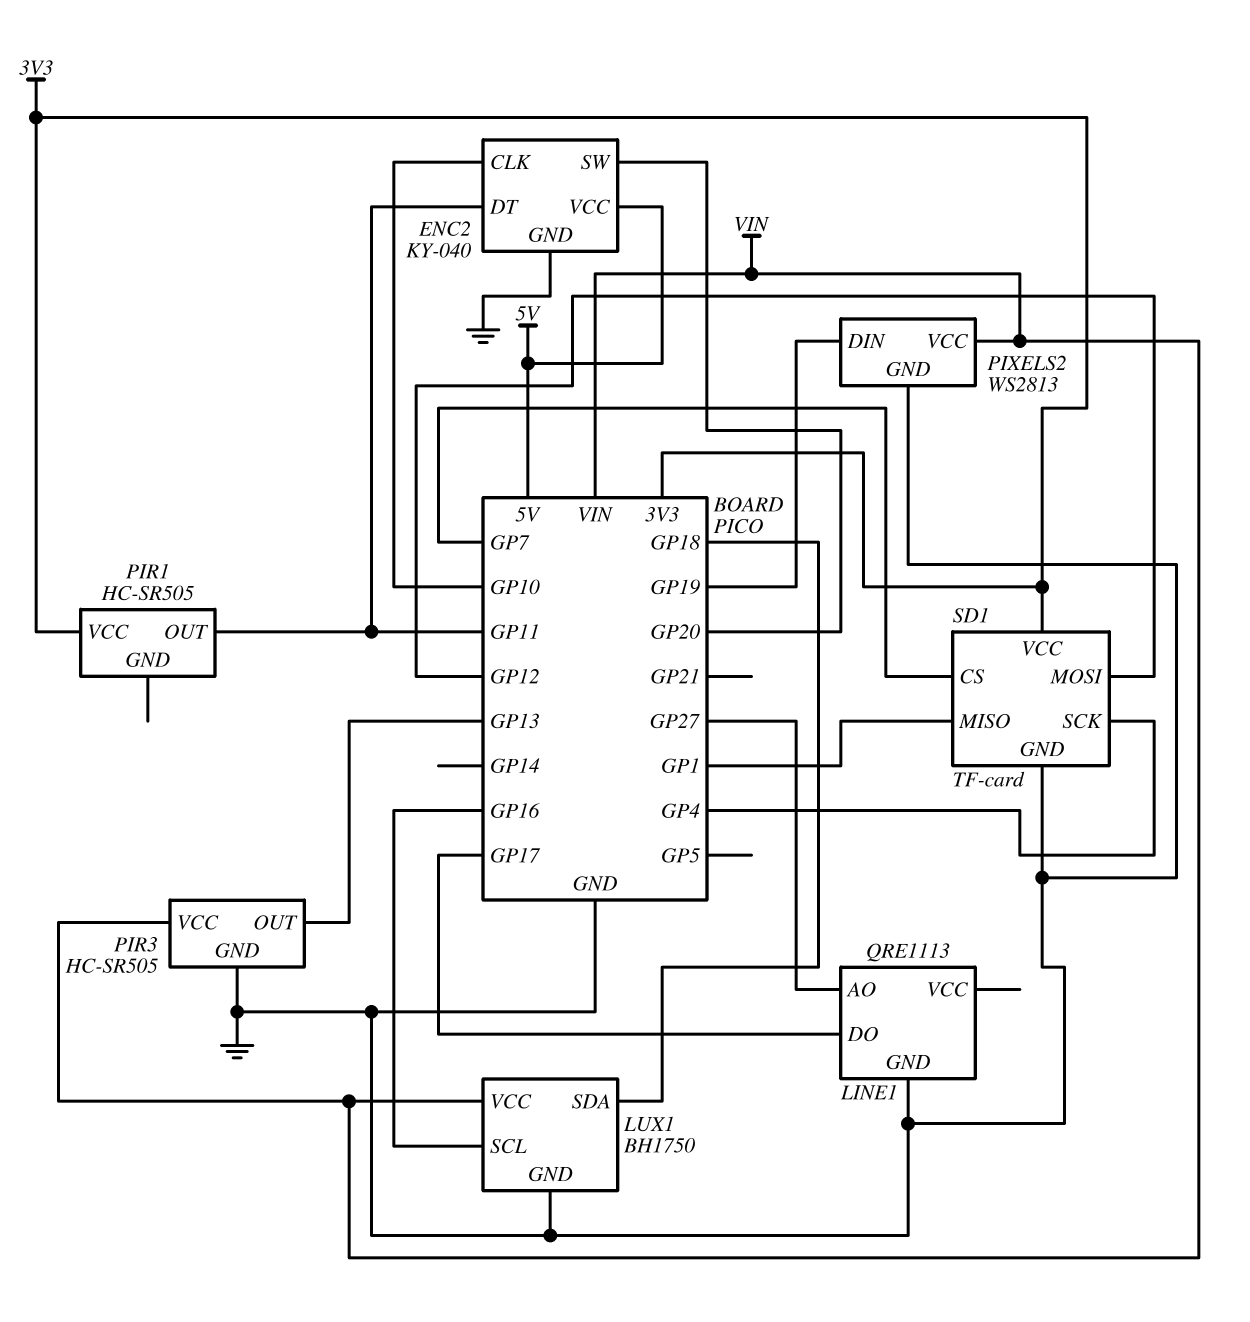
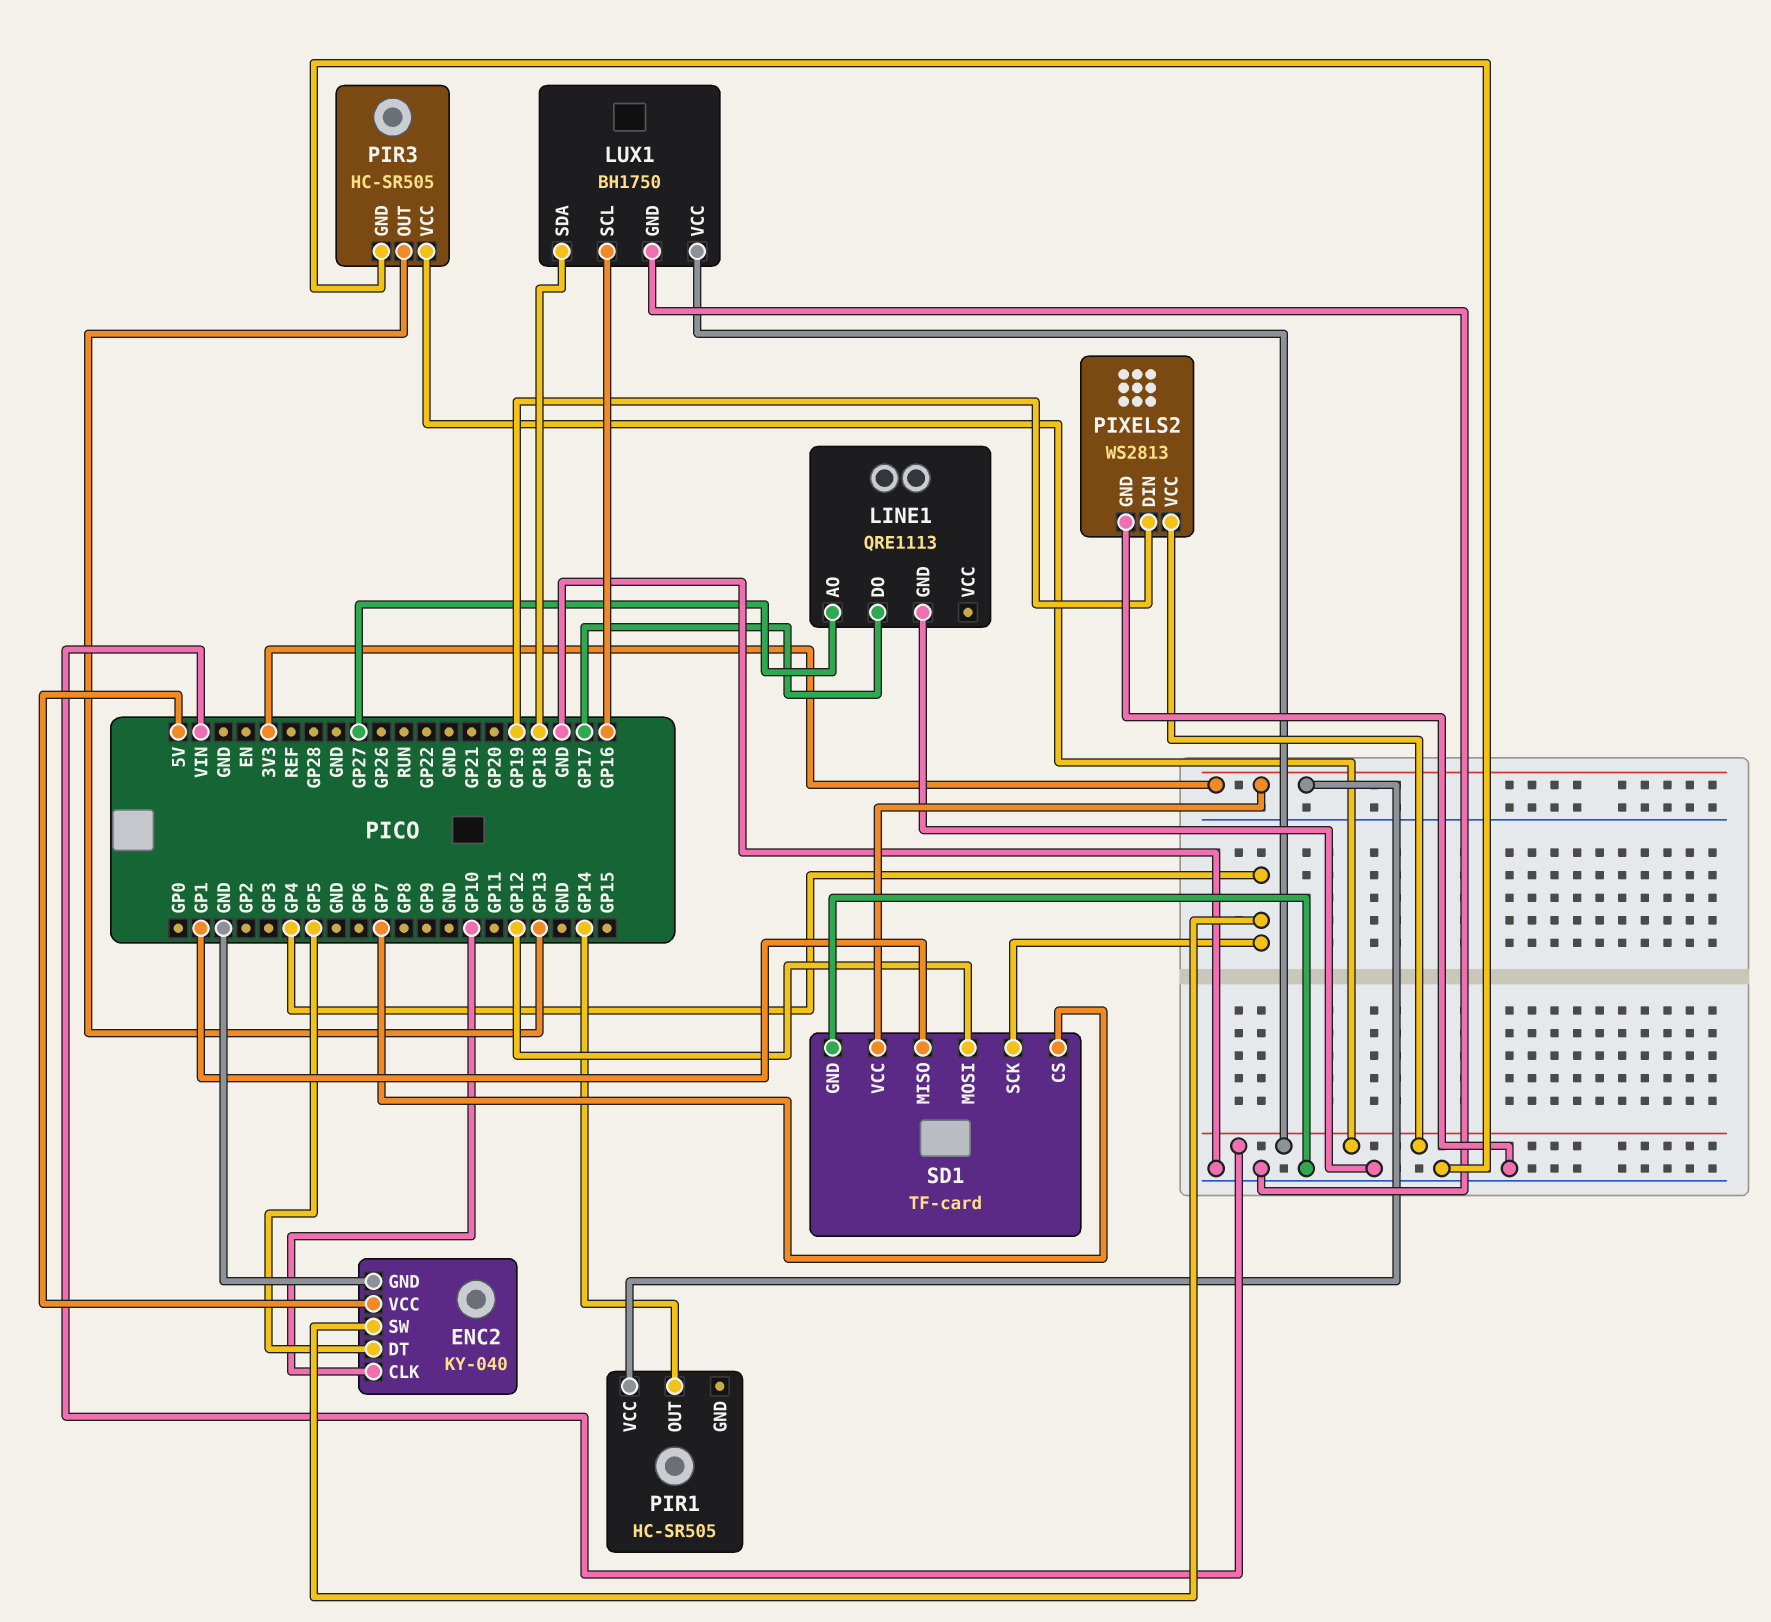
ENC2 pin DT: GP11 -> GP5
ENC2 pin SW: GP20 -> GP4
PIR1 pin OUT: GP11 -> GP14

